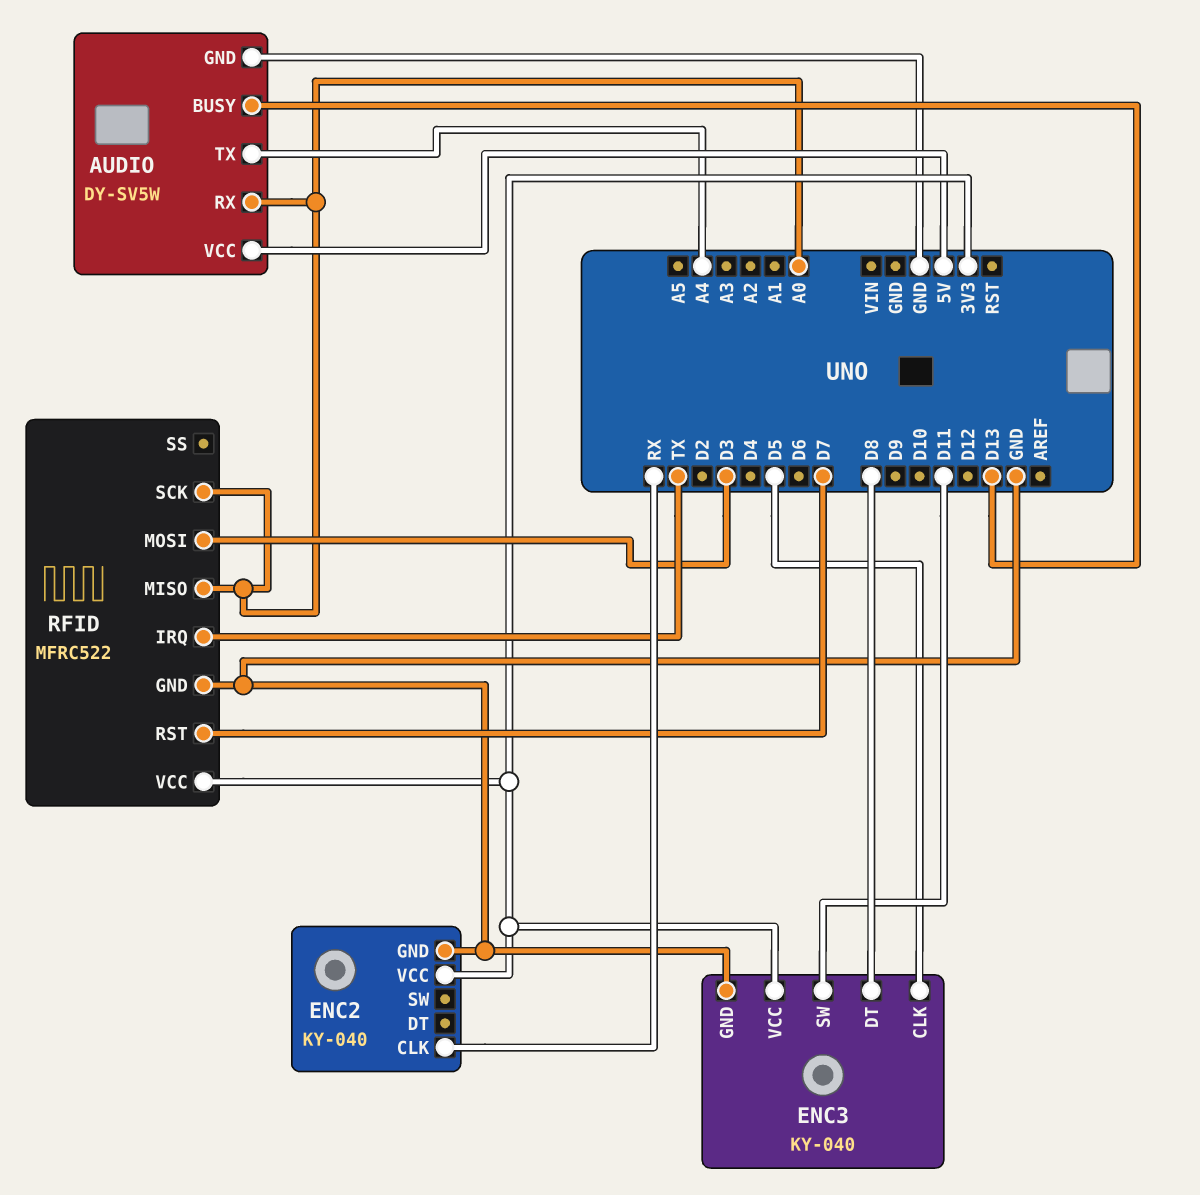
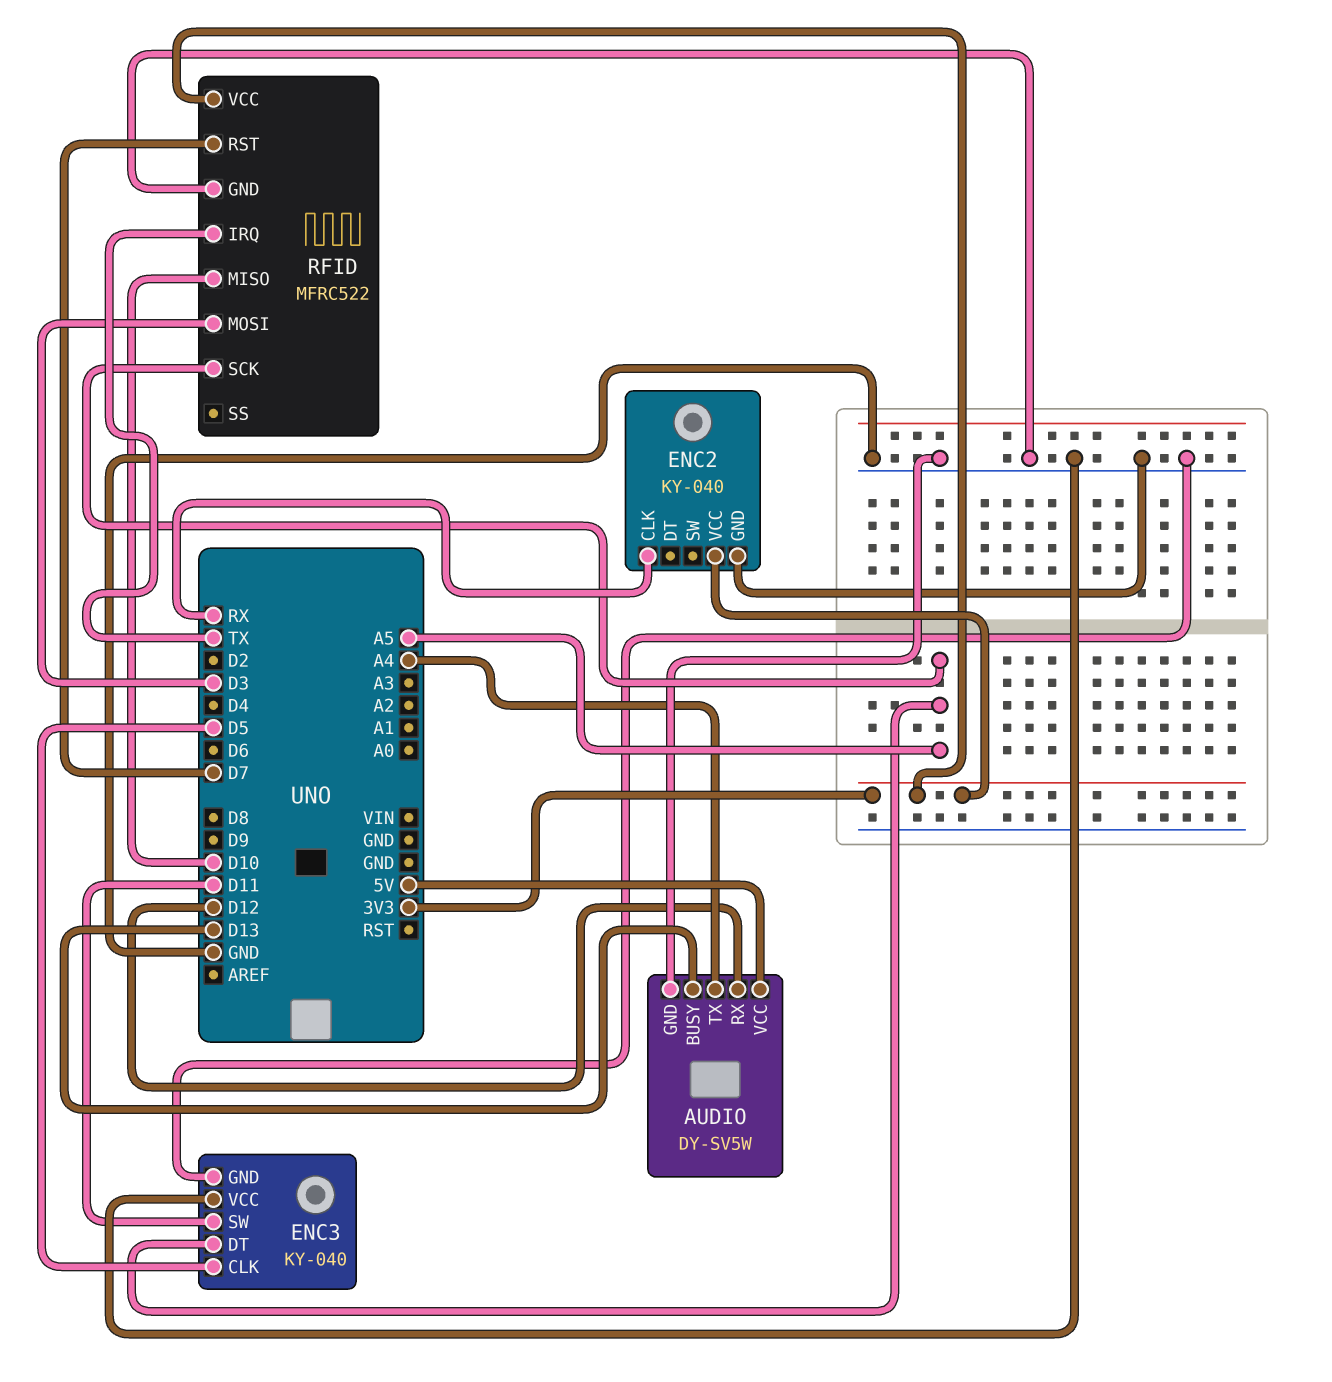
AUDIO pin RX: A0 -> D12
ENC3 pin DT: D8 -> A5
ENC3 pin VCC: 3V3 -> GND
RFID pin MISO: A0 -> D10
RFID pin SCK: A0 -> A5

